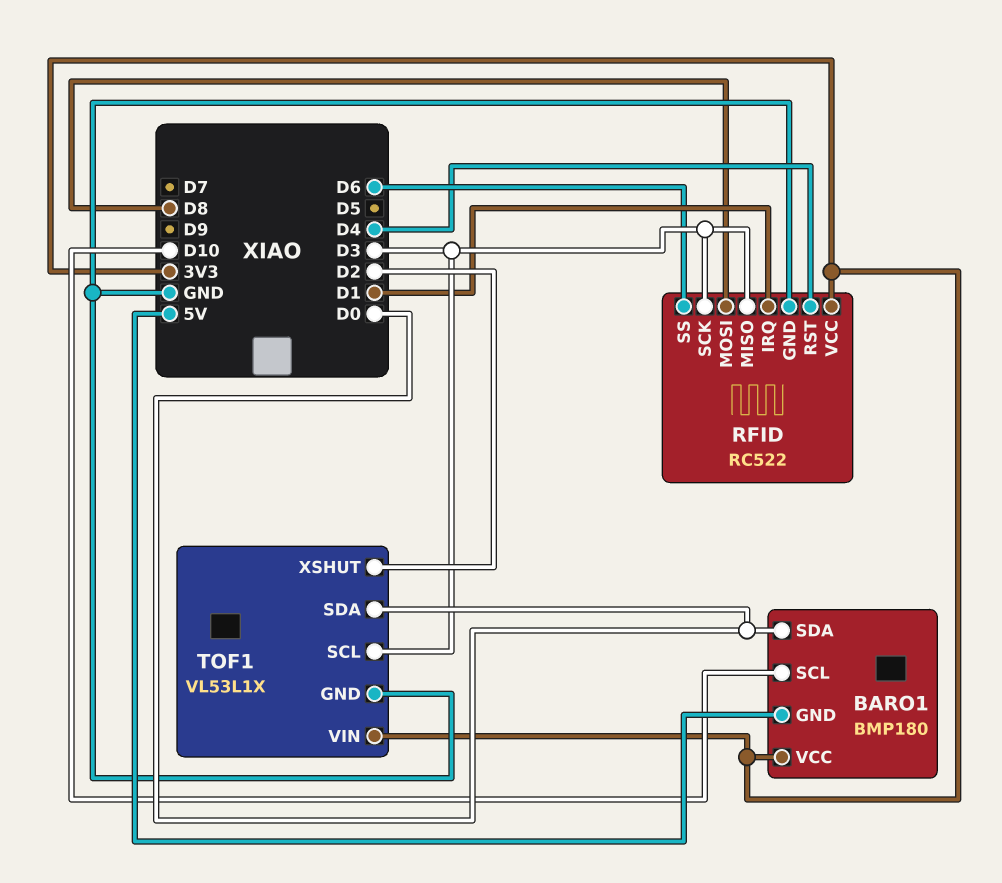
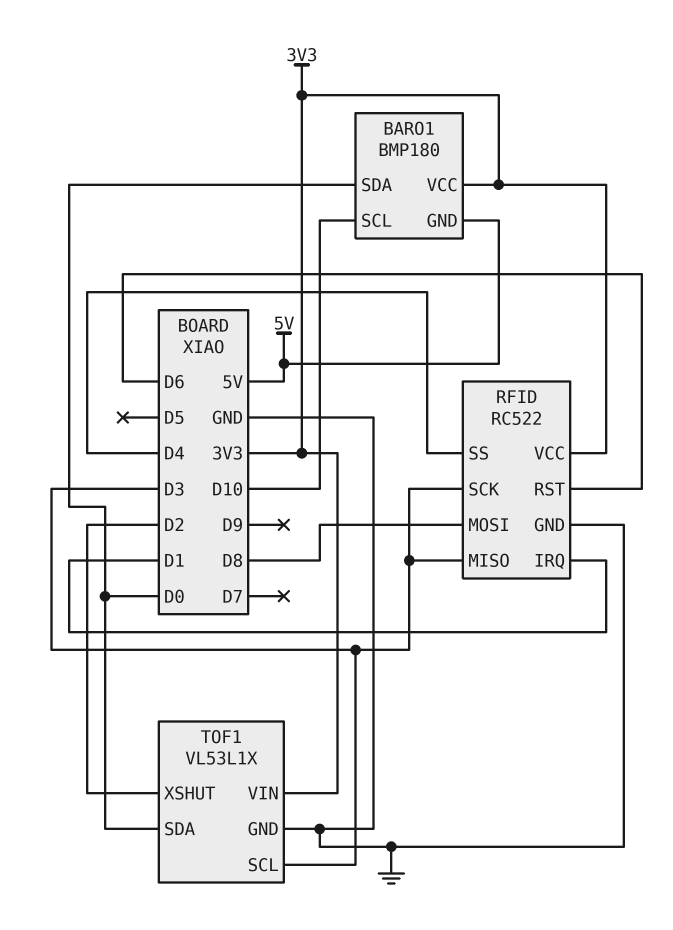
RFID pin RST: D4 -> D6
RFID pin SS: D6 -> D4

